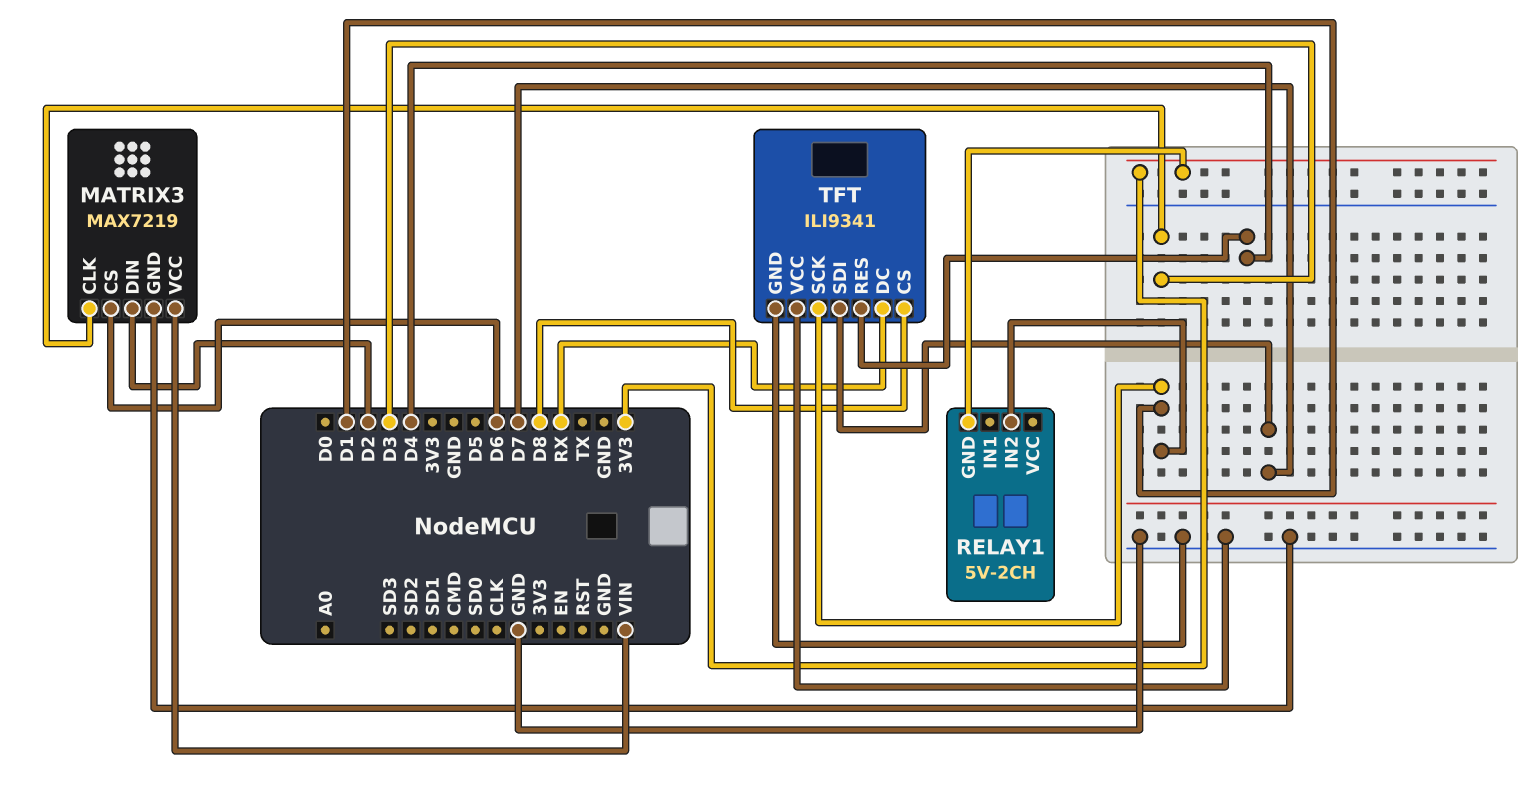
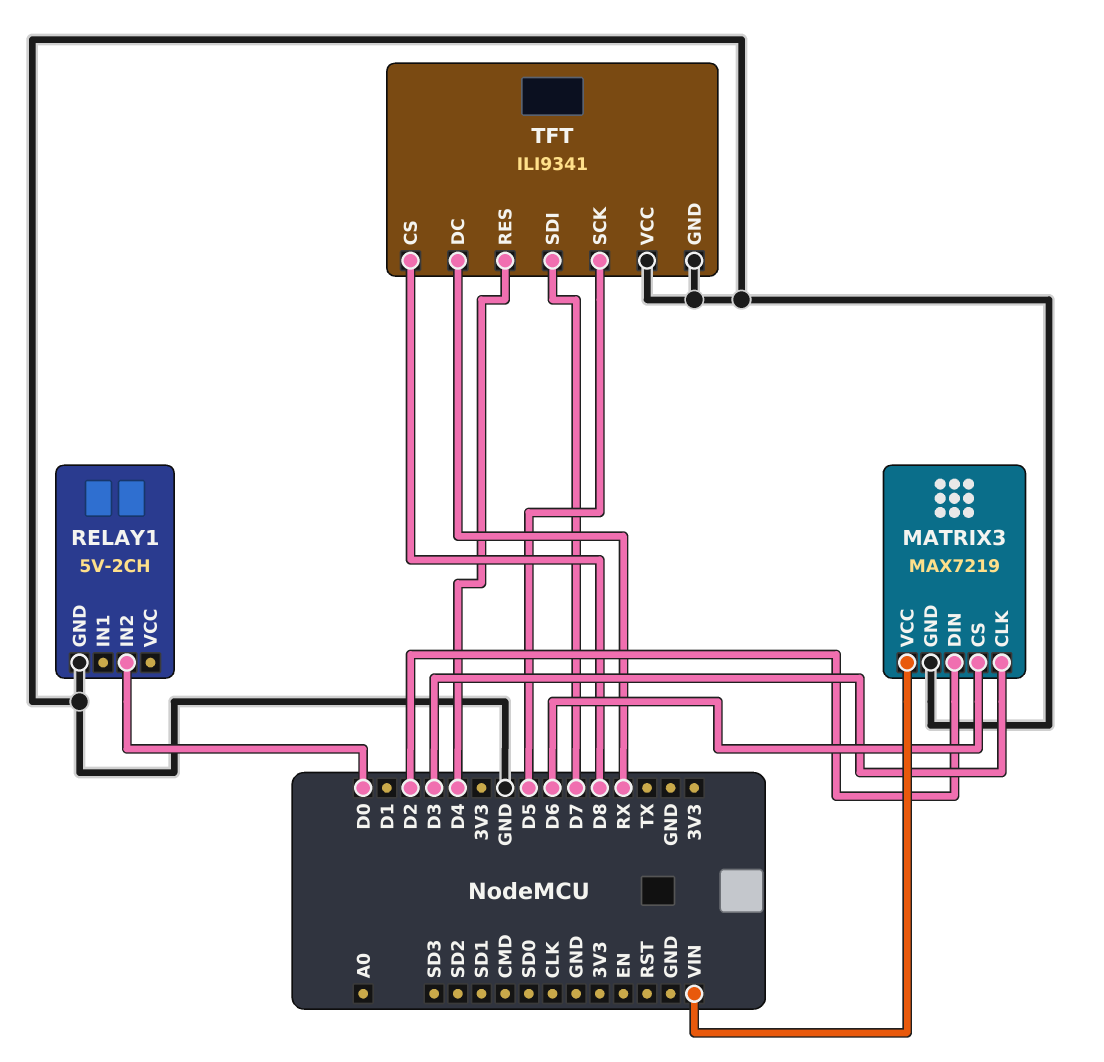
RELAY1 pin GND: 3V3 -> GND
RELAY1 pin IN2: D1 -> D0
TFT pin SCK: D1 -> D5

